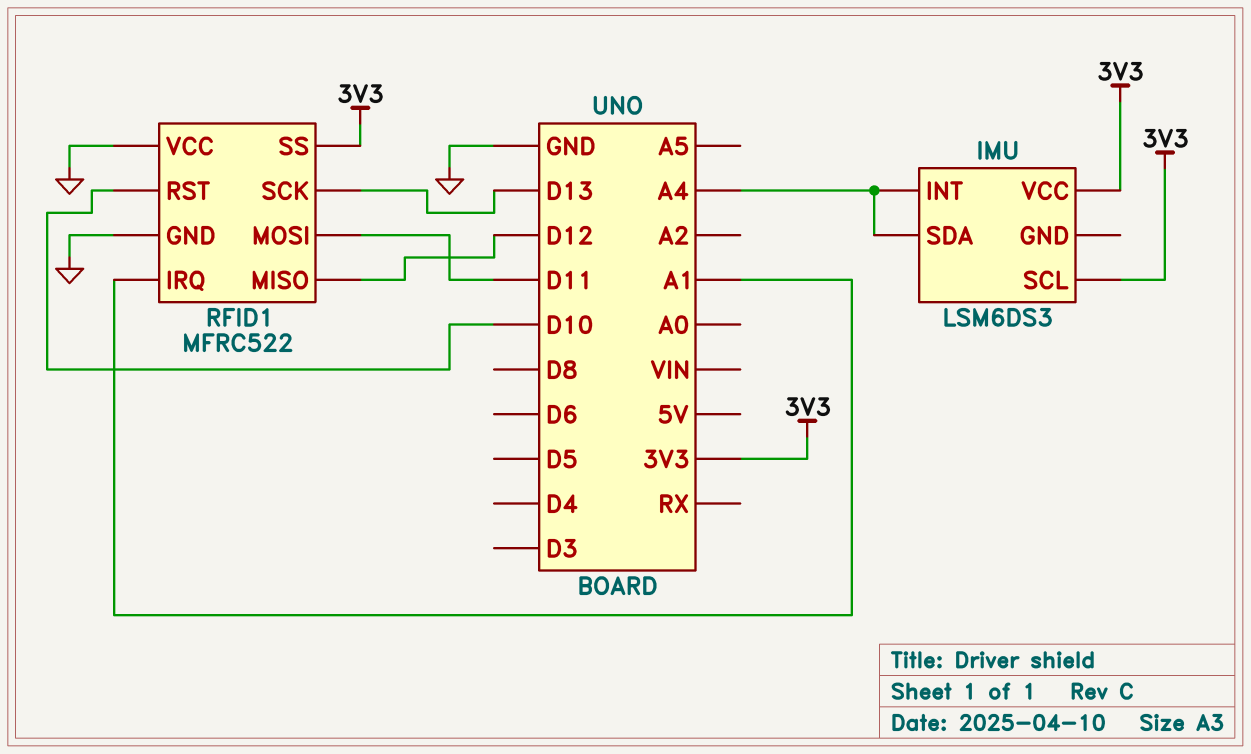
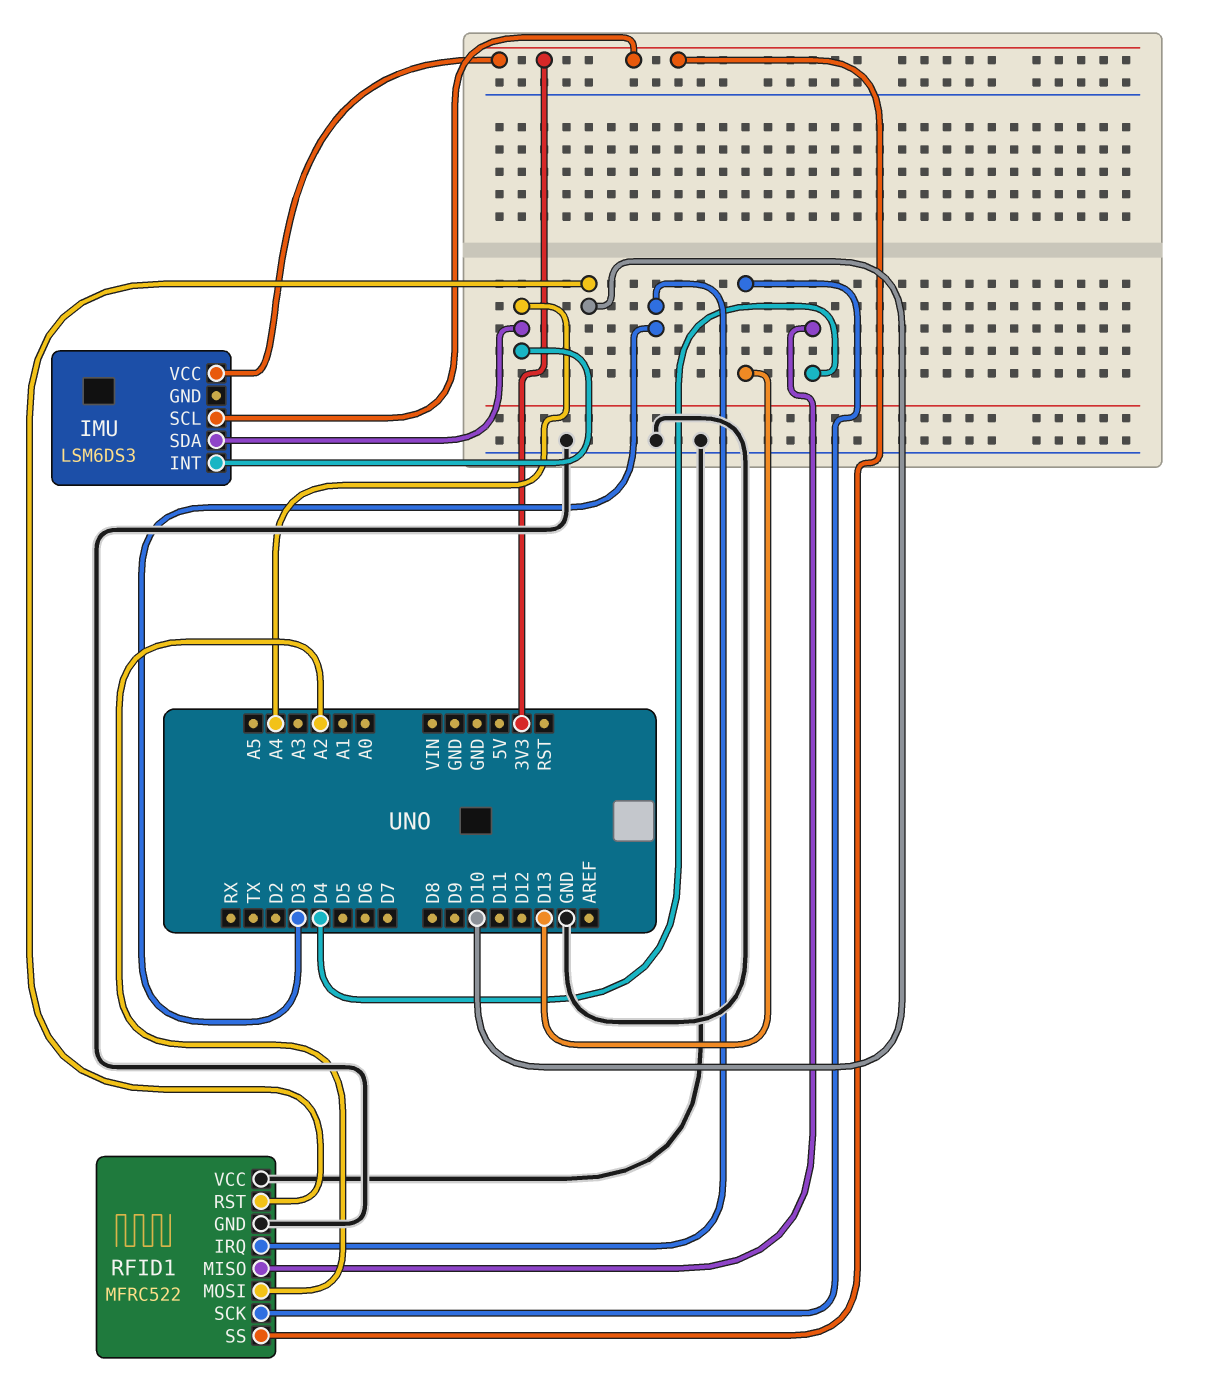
RFID1 pin IRQ: A1 -> D3
RFID1 pin MISO: D12 -> D4
RFID1 pin MOSI: D11 -> A2

